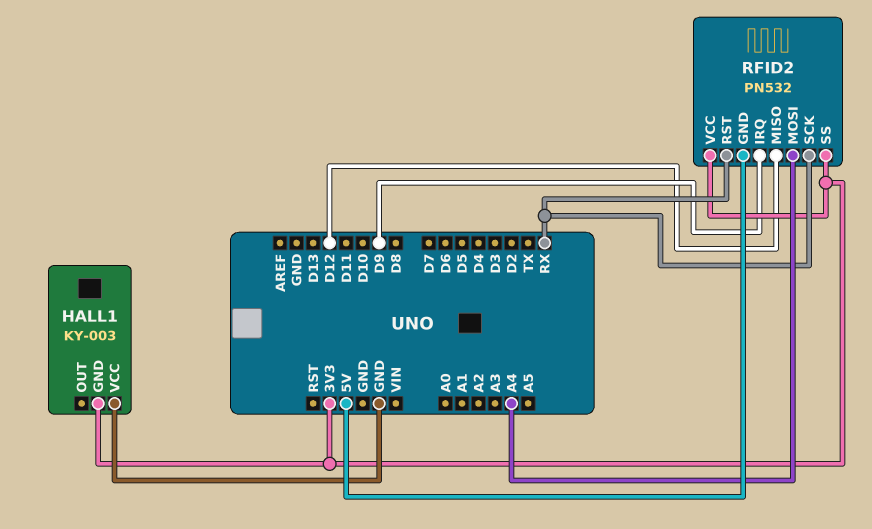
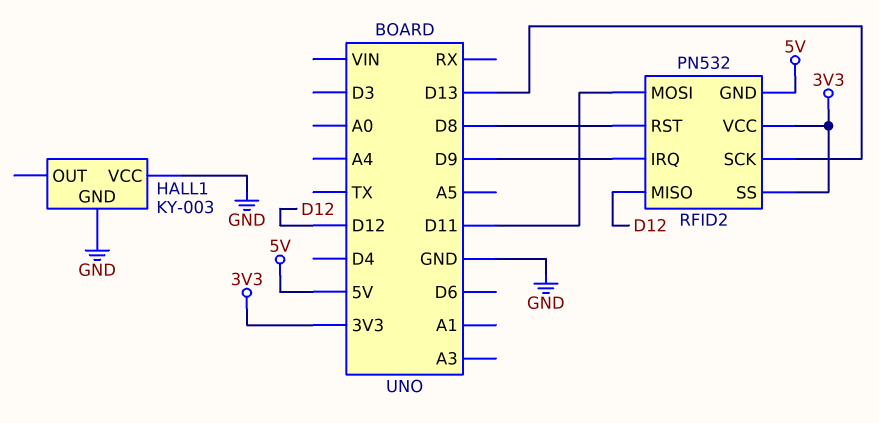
HALL1 pin GND: 3V3 -> GND
RFID2 pin MOSI: A4 -> D11
RFID2 pin RST: RX -> D8
RFID2 pin SCK: RX -> D13

